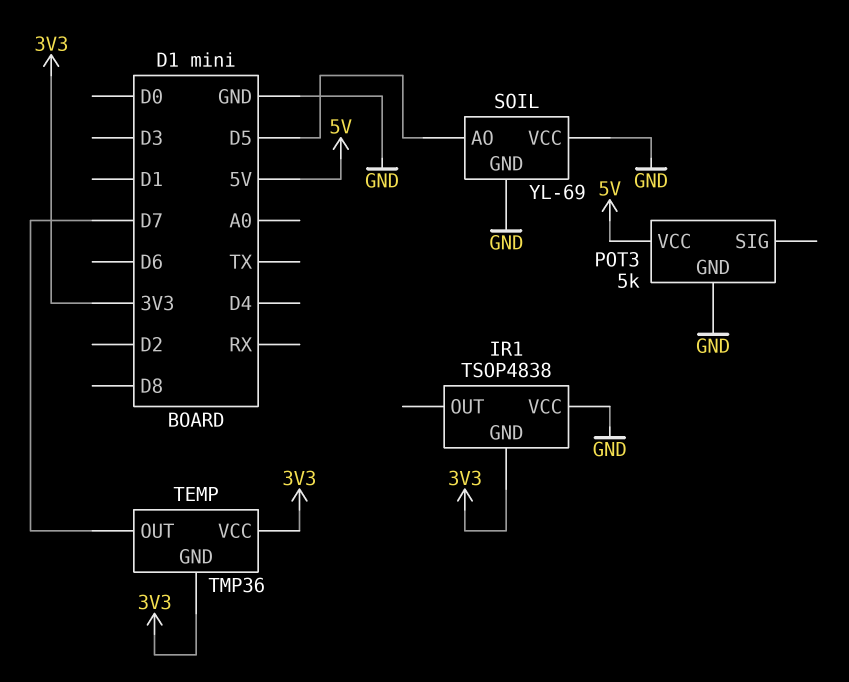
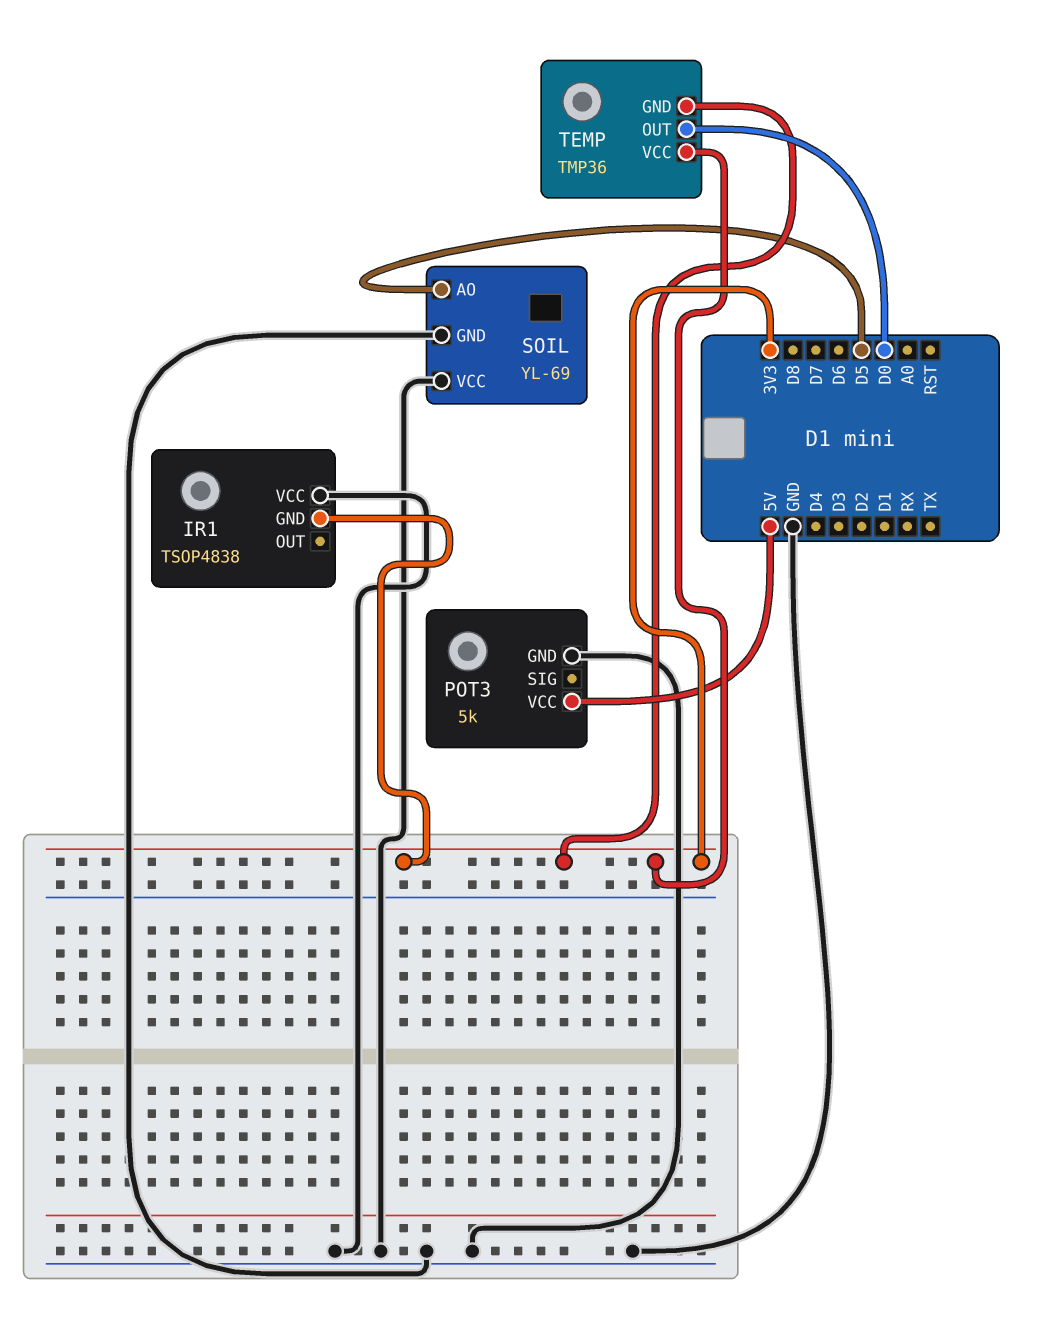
TEMP pin OUT: D7 -> D0

